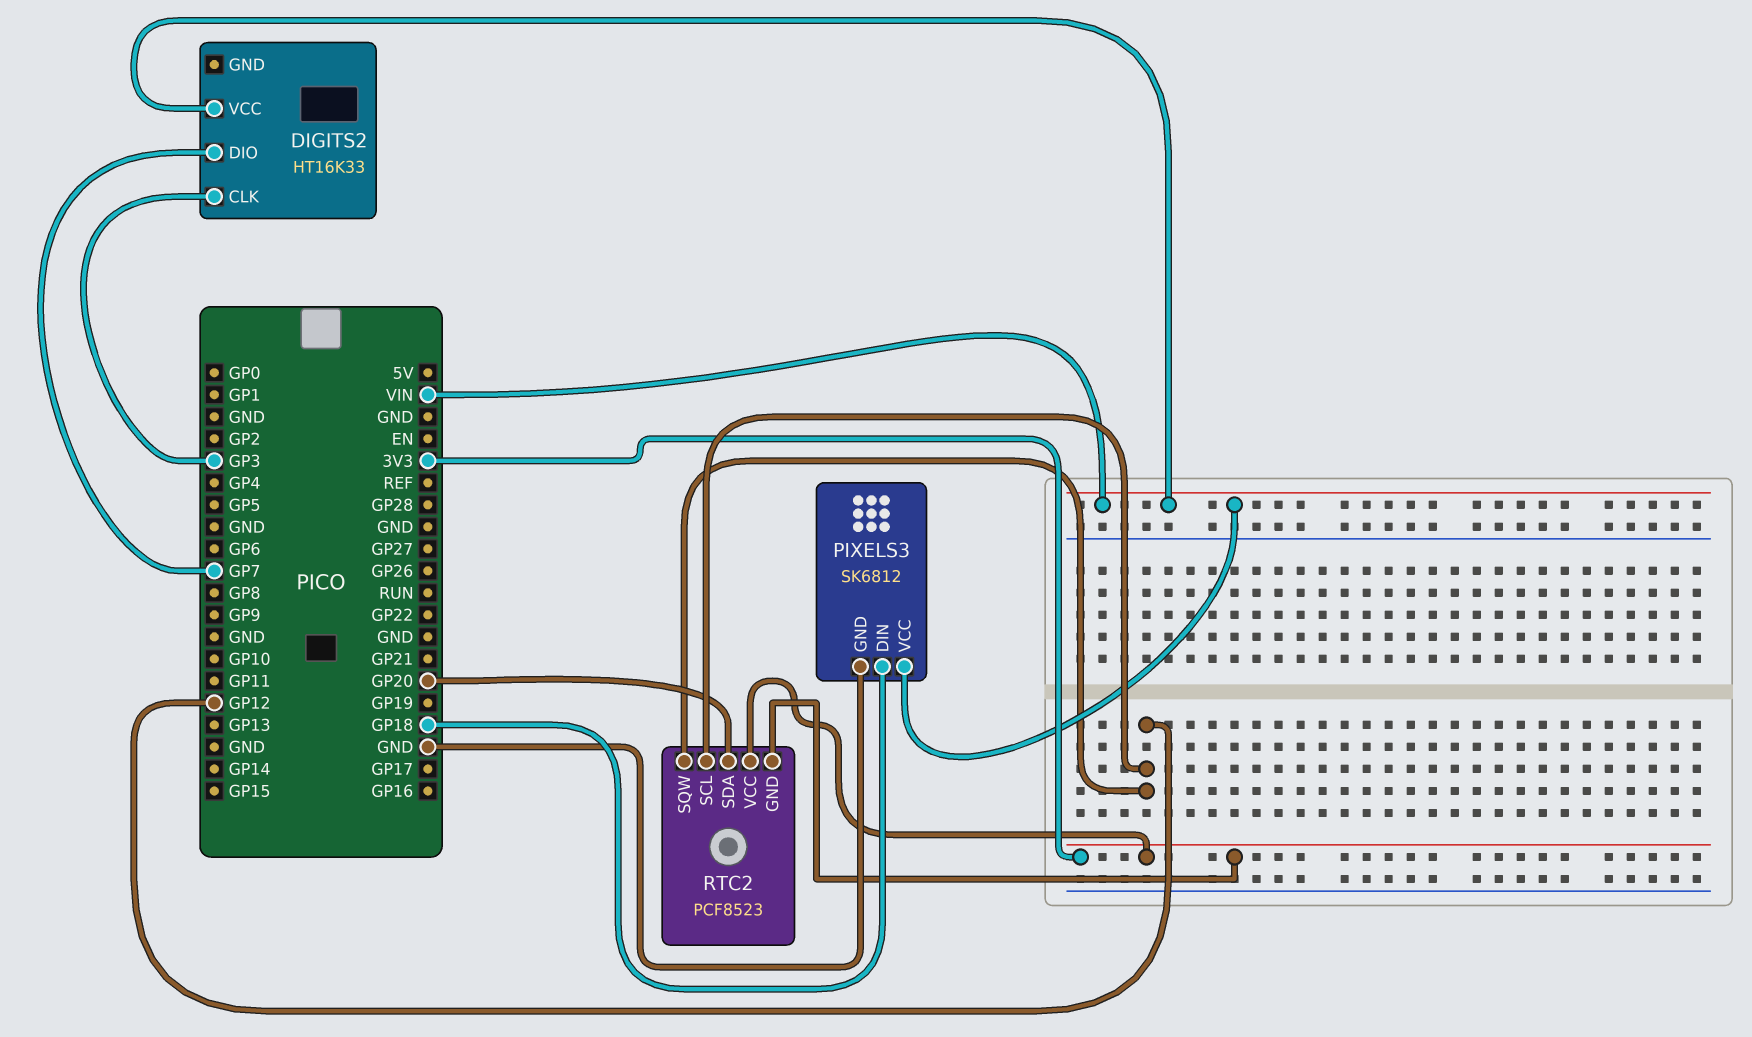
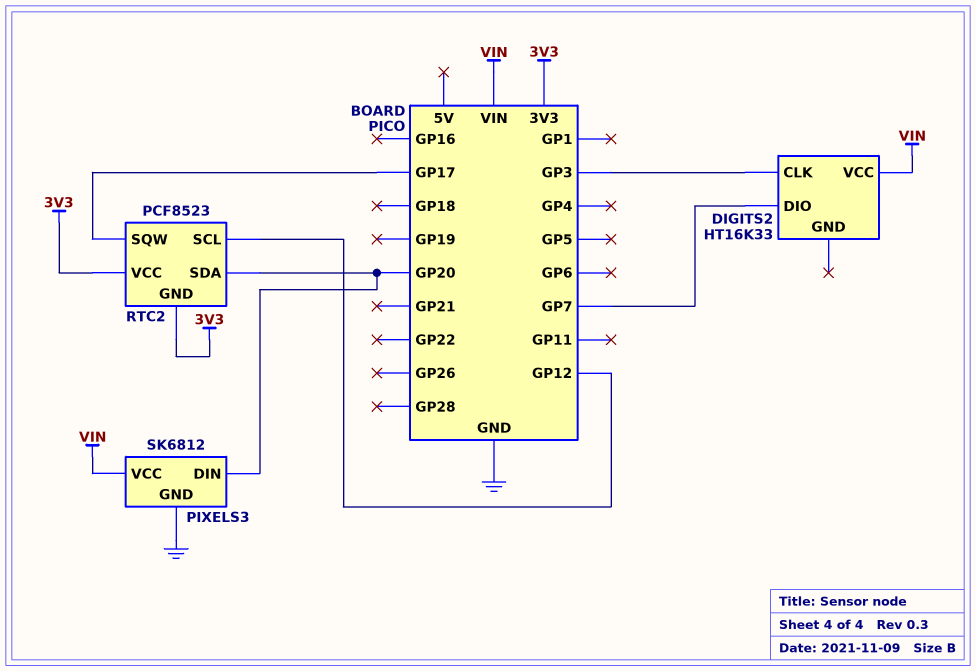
PIXELS3 pin DIN: GP18 -> GP20
RTC2 pin SQW: GP12 -> GP17

